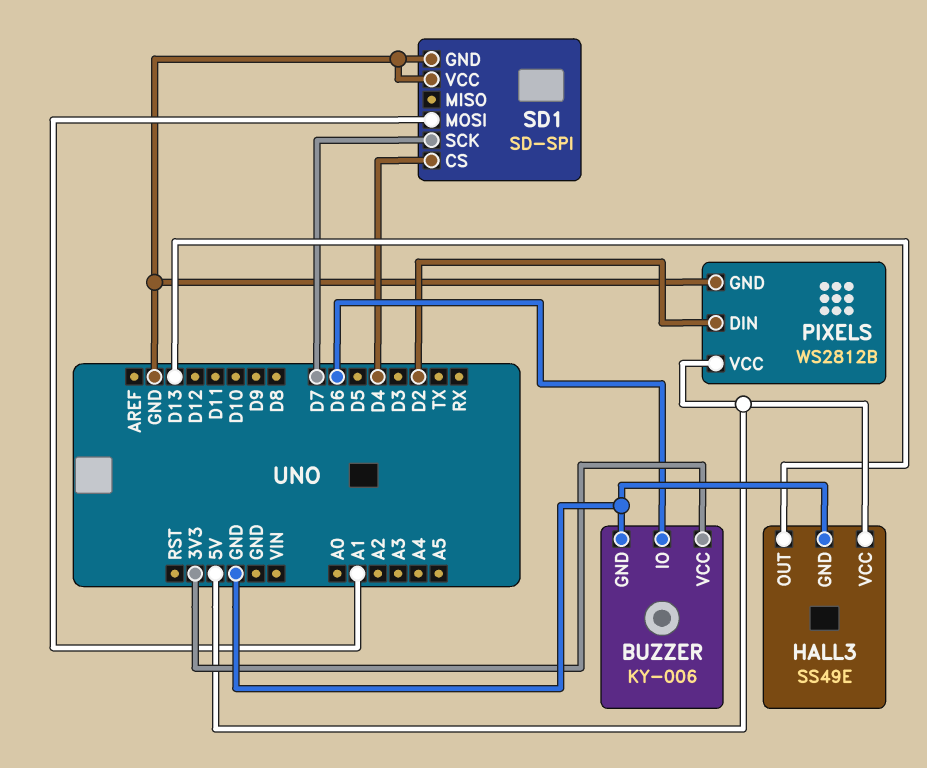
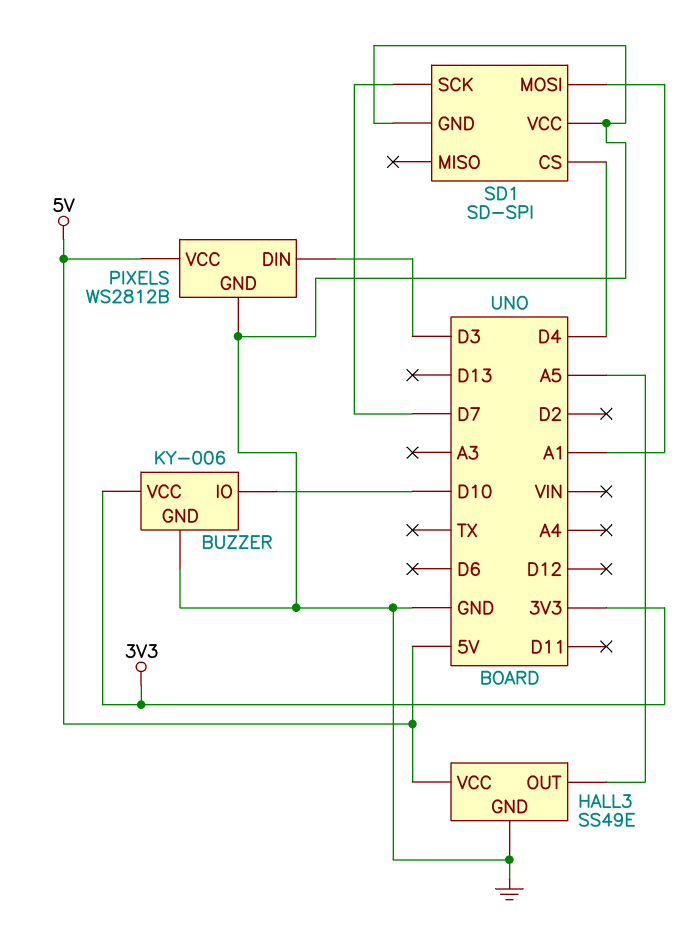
BUZZER pin IO: D6 -> D10
HALL3 pin OUT: D13 -> A5
PIXELS pin DIN: D2 -> D3

